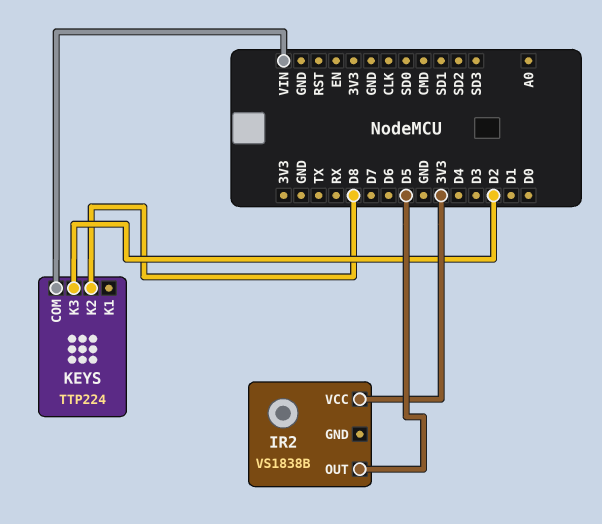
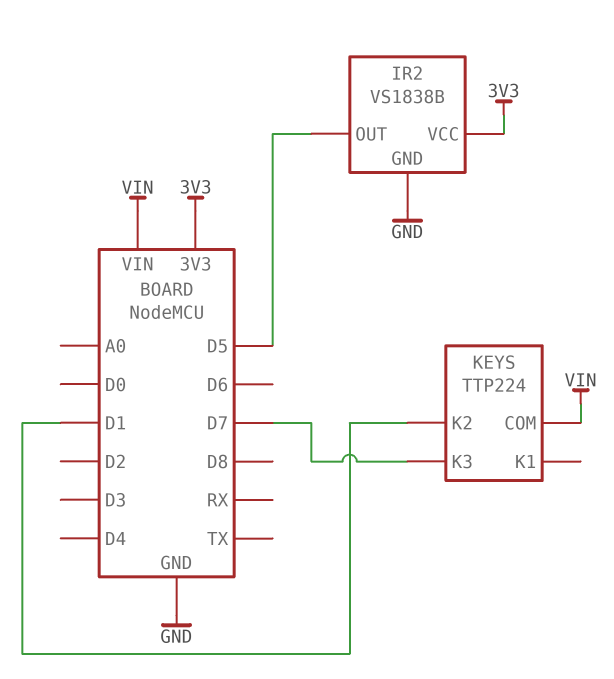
IR2 pin GND: none -> GND
KEYS pin K2: D8 -> D1
KEYS pin K3: D2 -> D7

